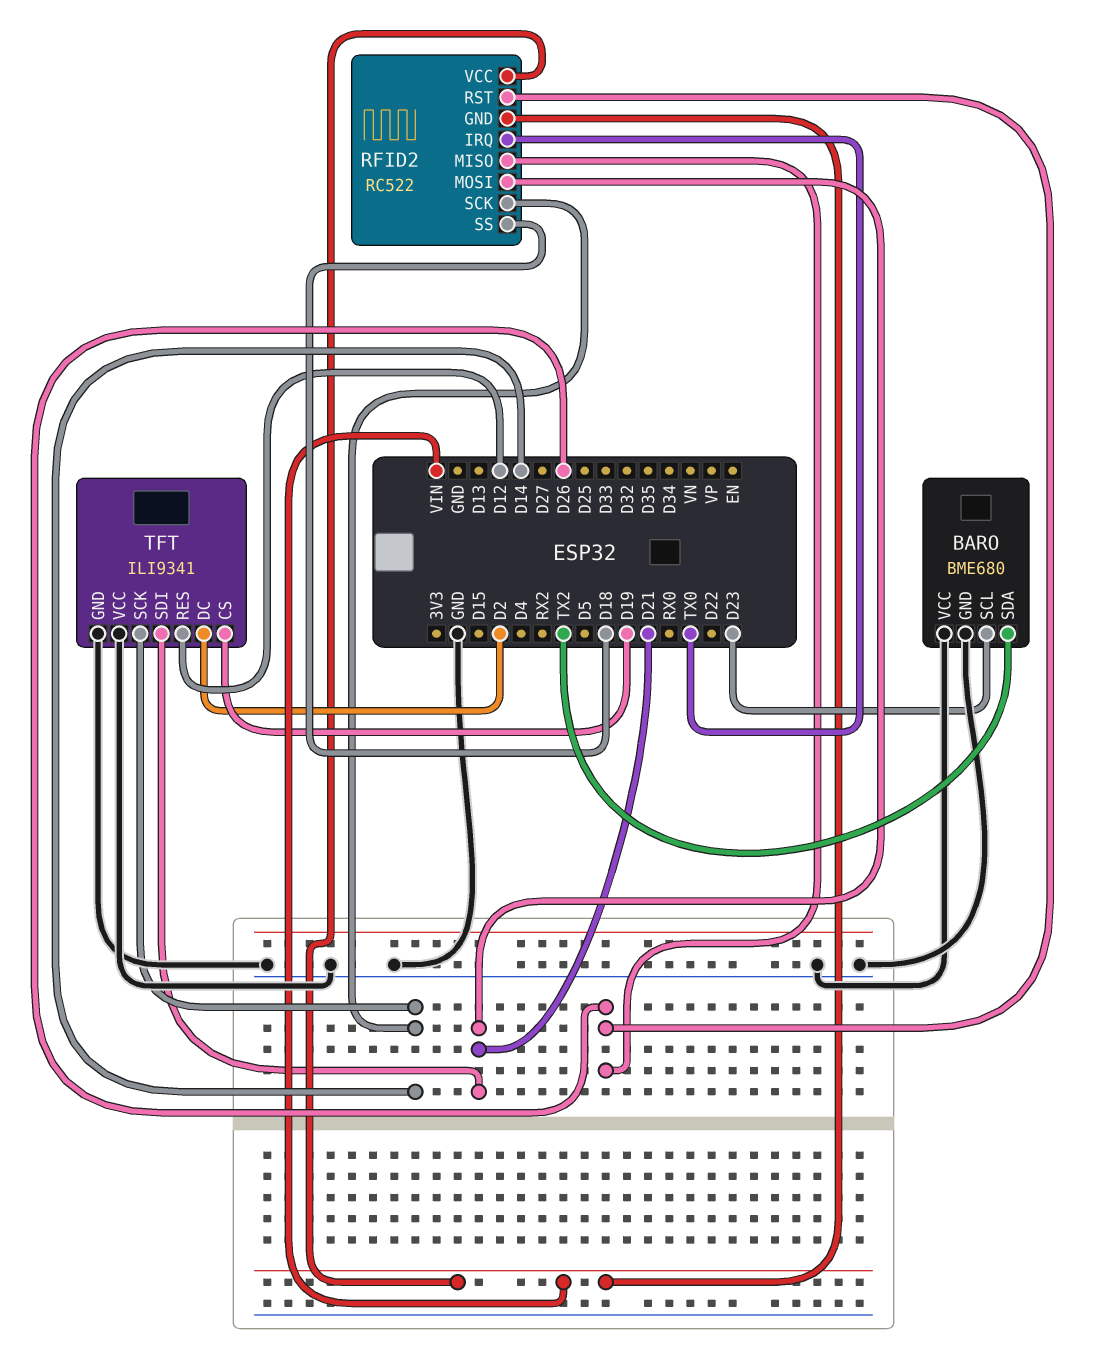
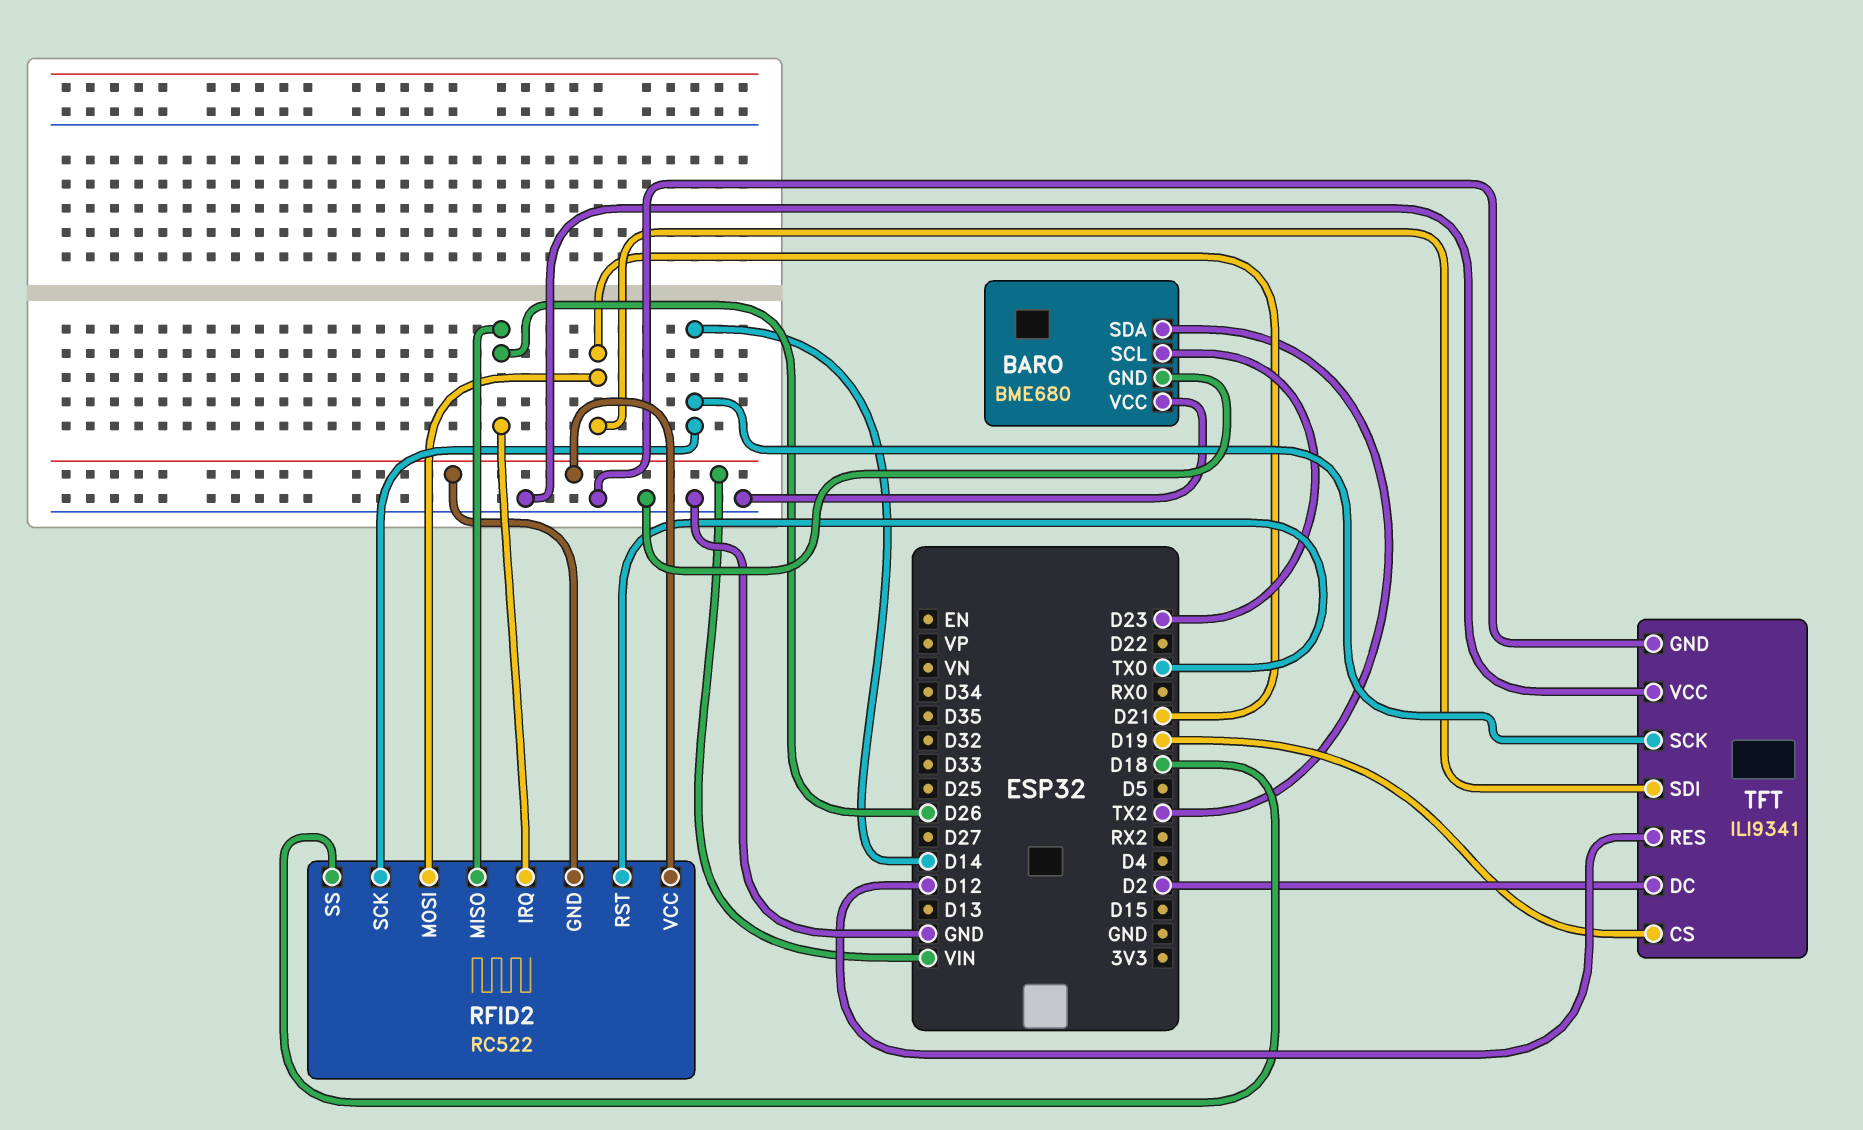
RFID2 pin IRQ: TX0 -> D26
RFID2 pin RST: D26 -> TX0

